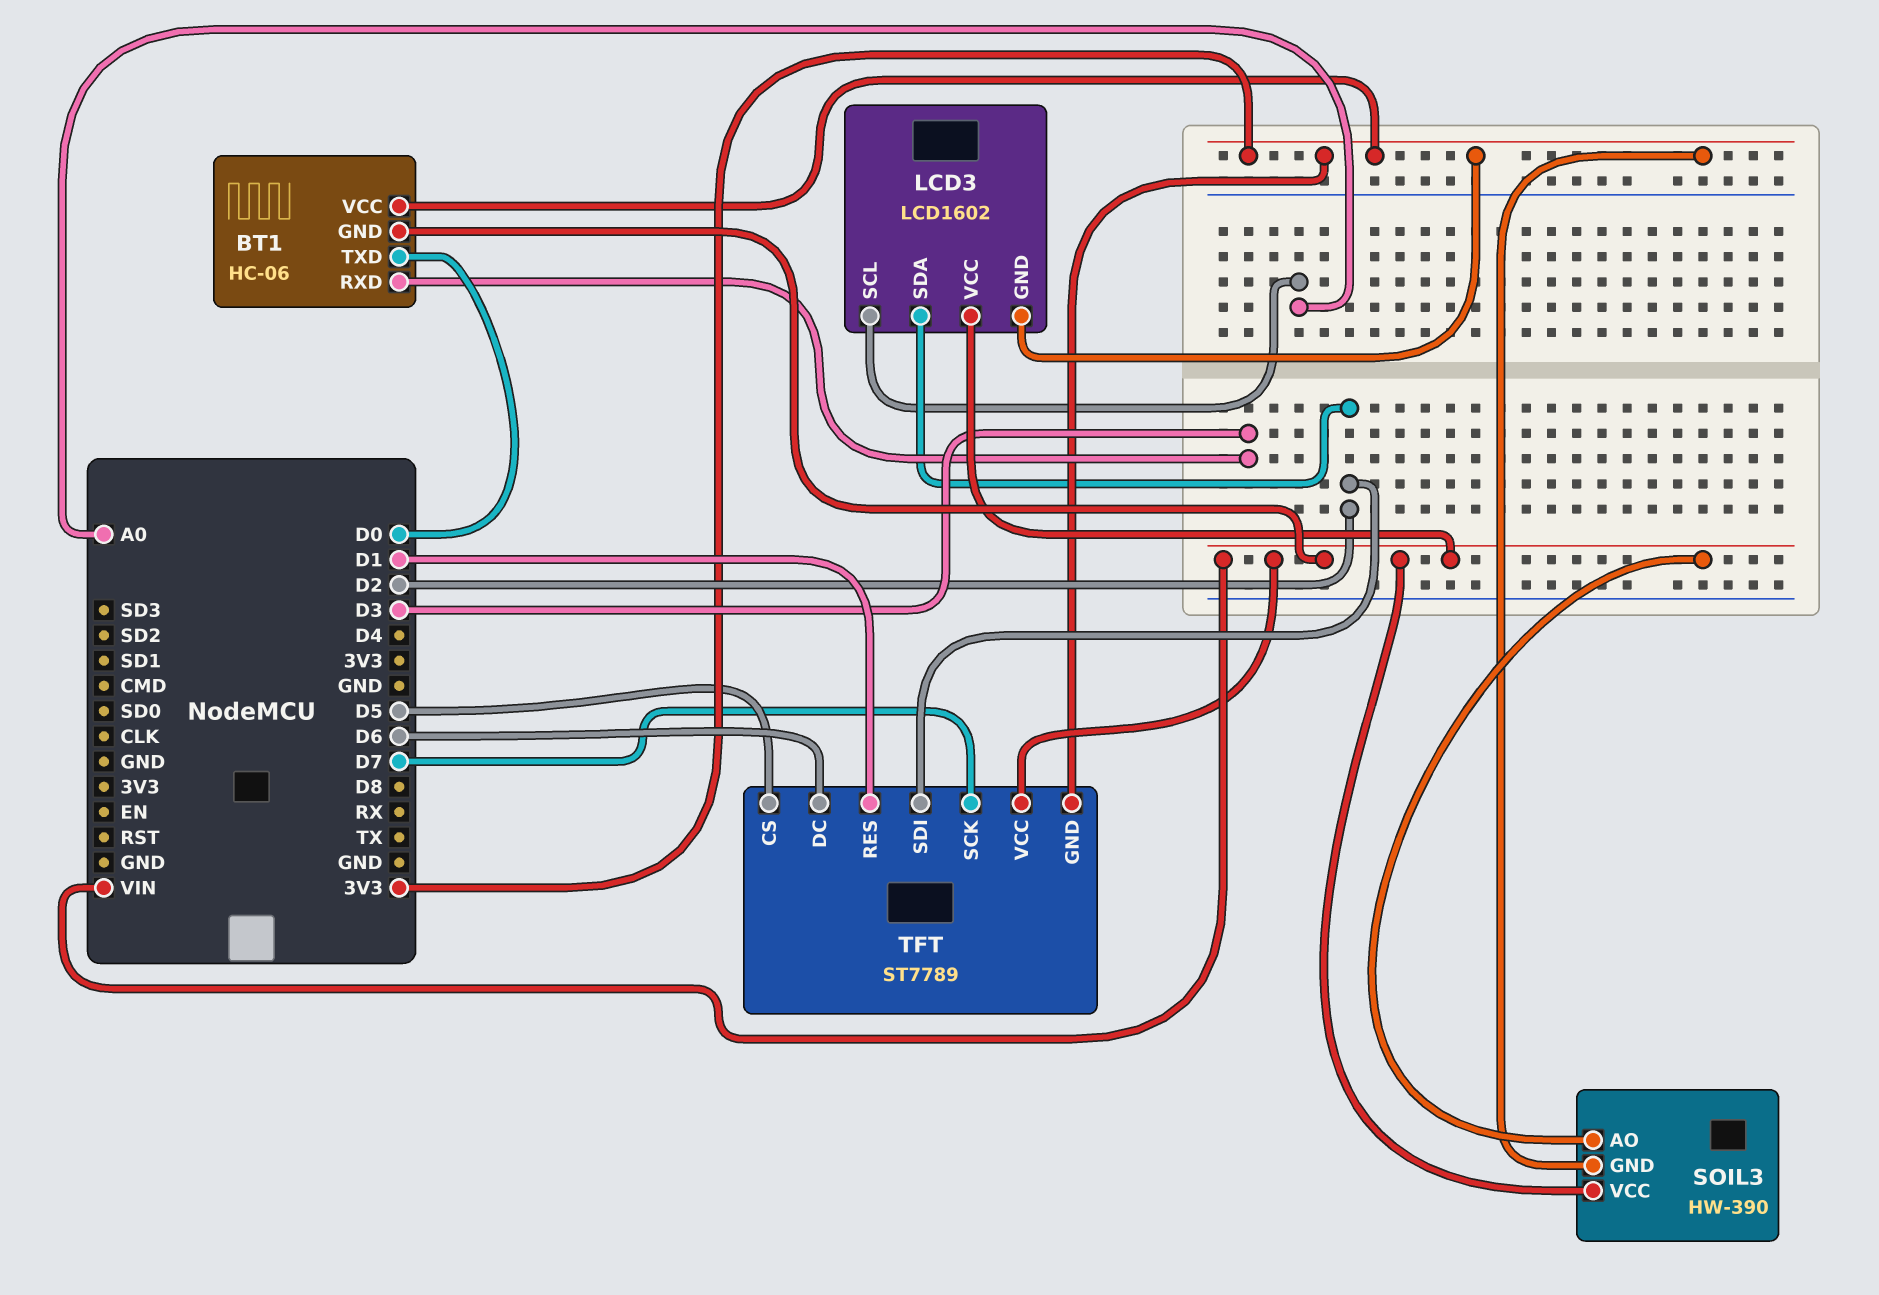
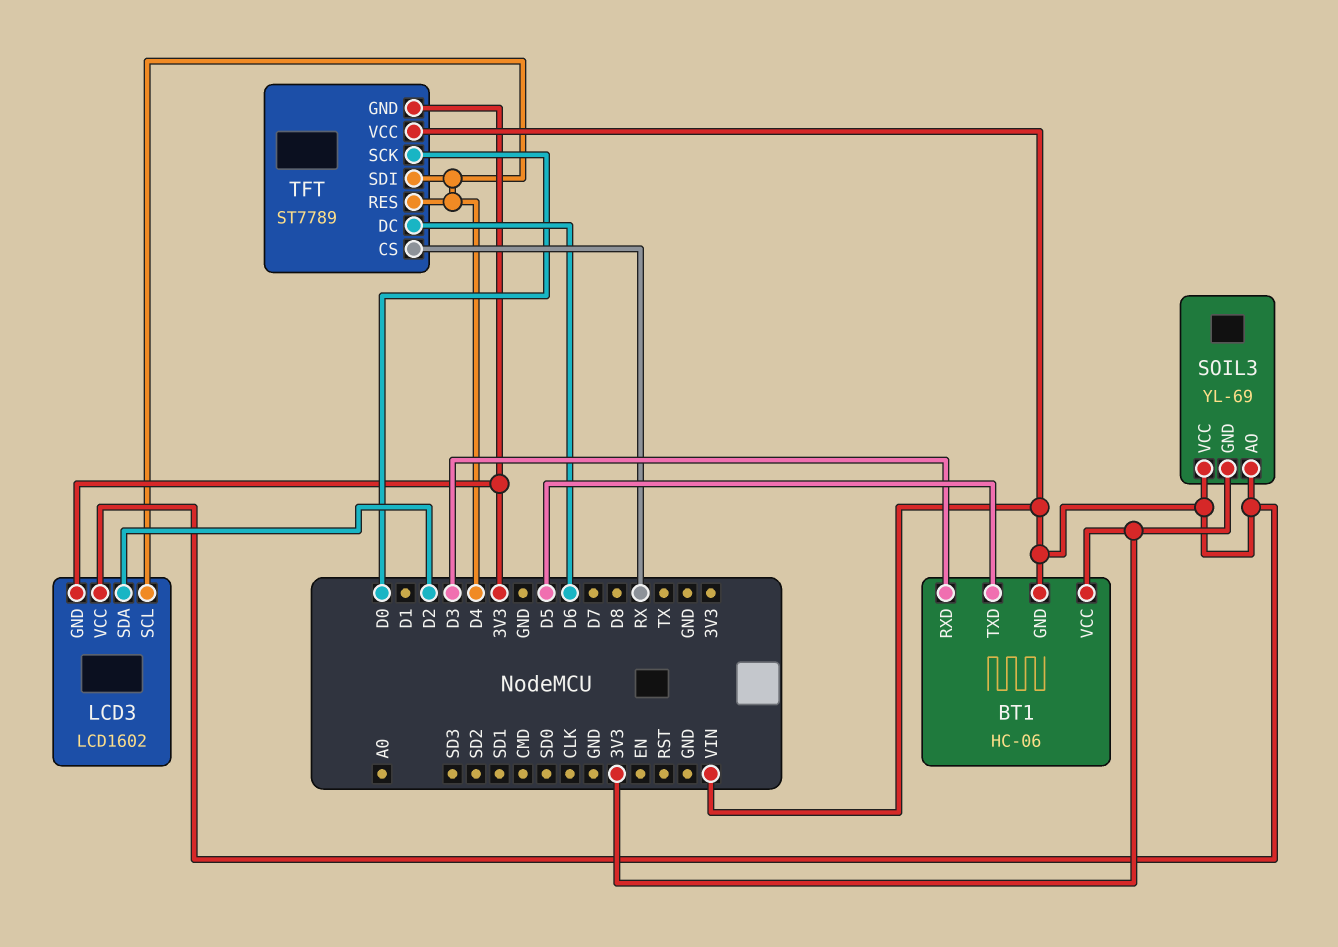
BT1 pin TXD: D0 -> D5
LCD3 pin SCL: A0 -> D4
SOIL3: HW-390 -> YL-69
TFT pin CS: D5 -> RX
TFT pin RES: D1 -> D4
TFT pin SCK: D7 -> D0
TFT pin SDI: D2 -> D4

